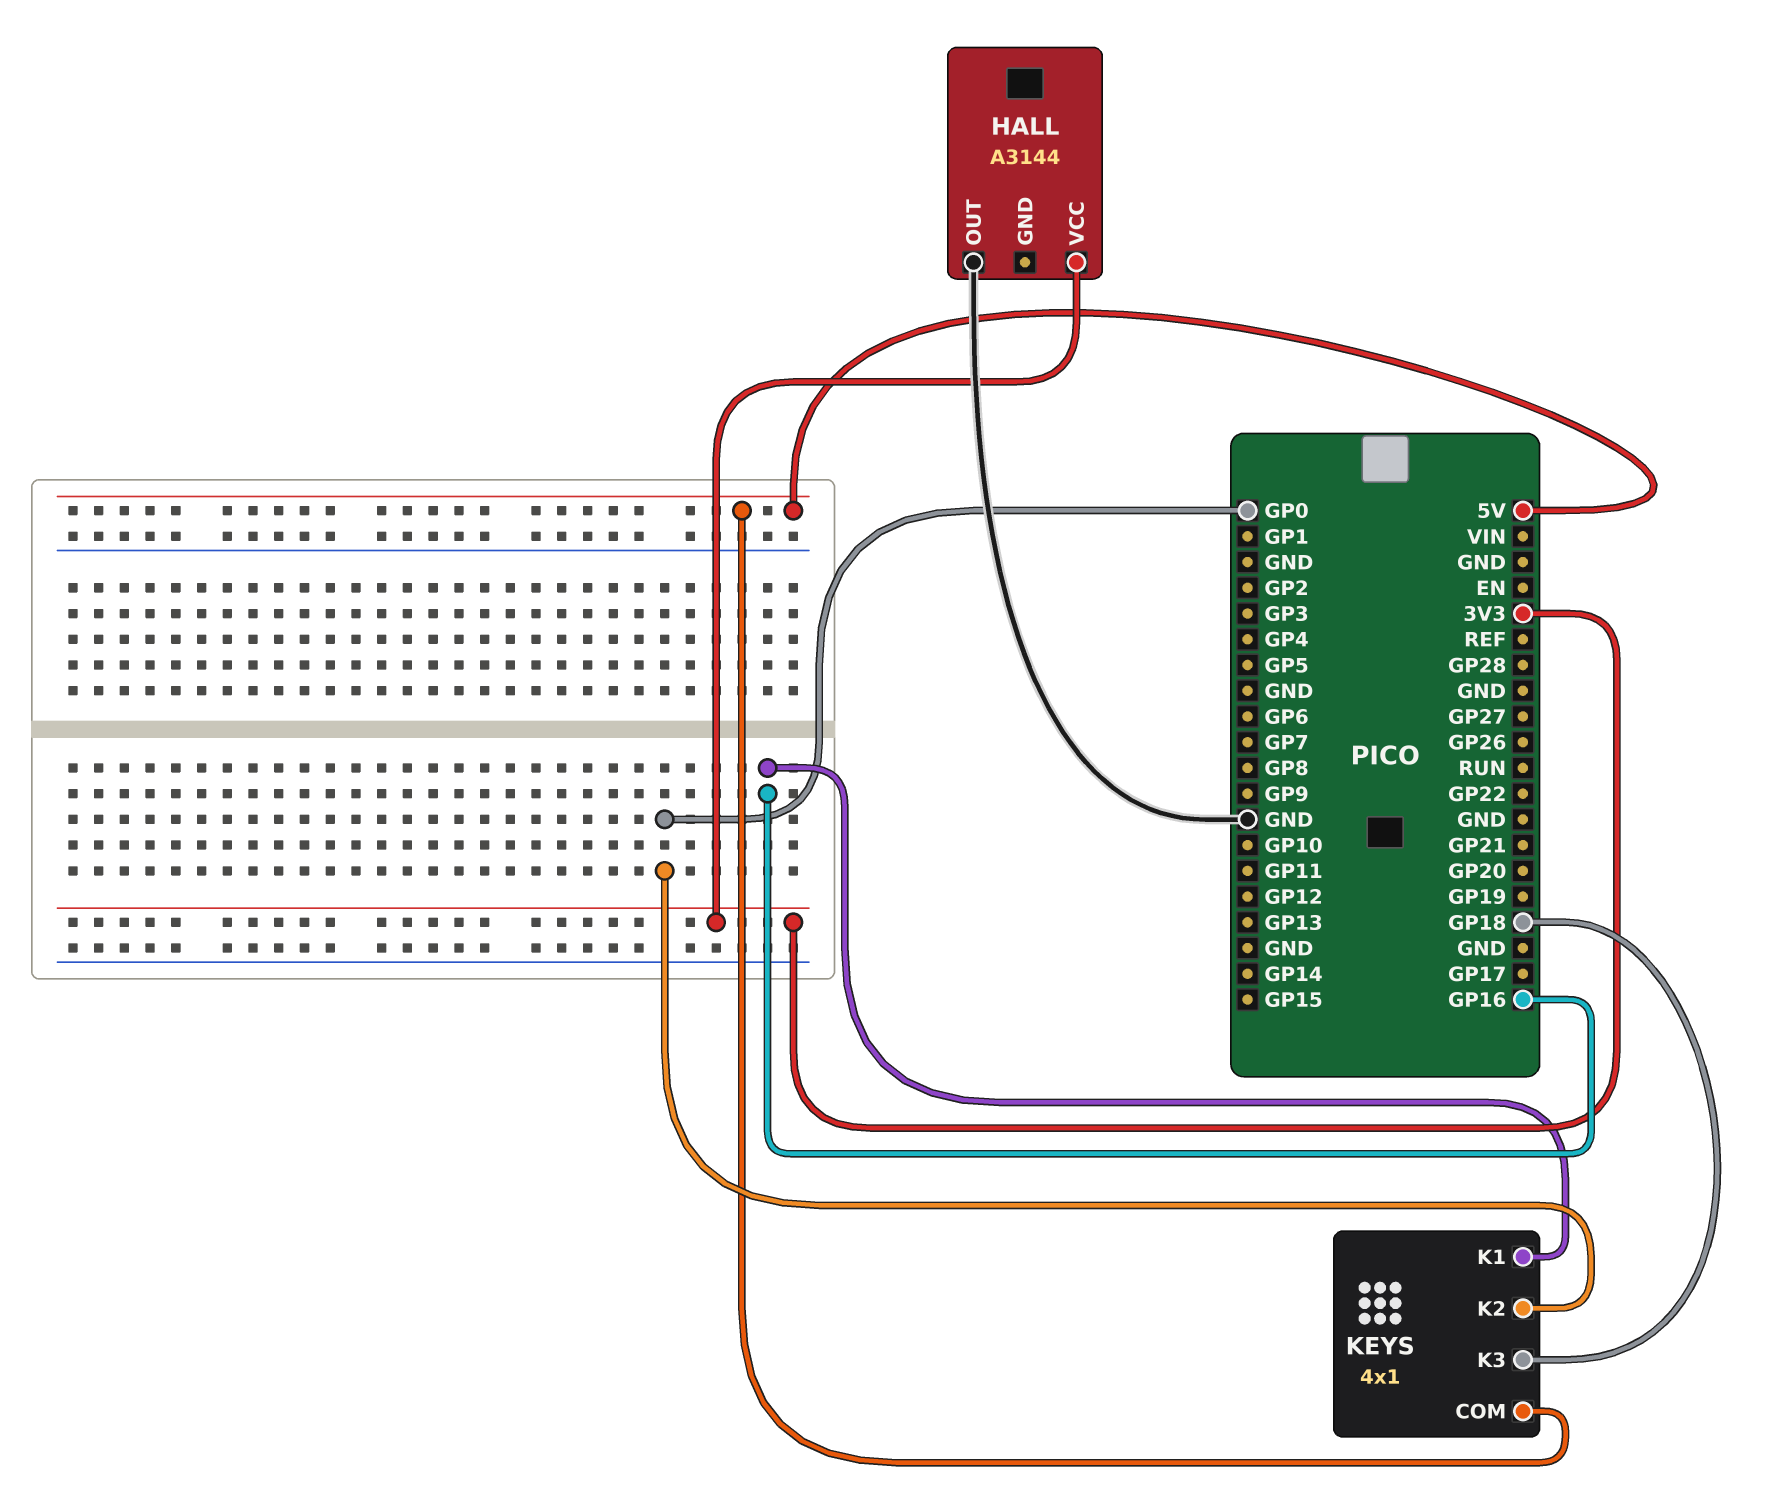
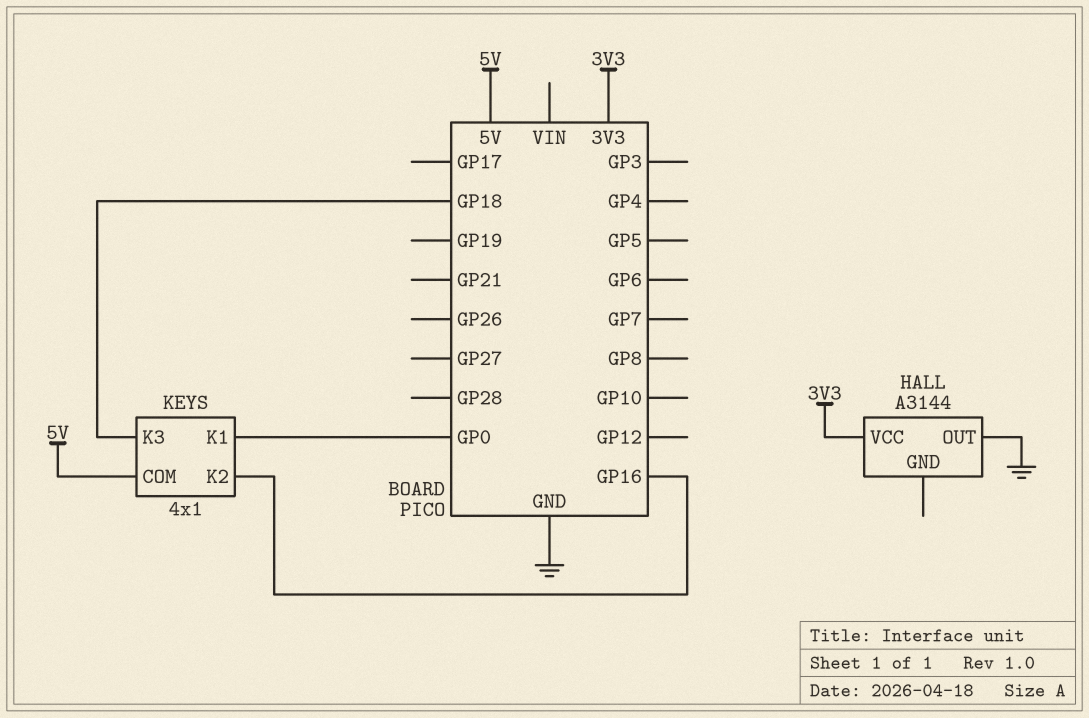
KEYS pin K1: GP16 -> GP0
KEYS pin K2: GP0 -> GP16

